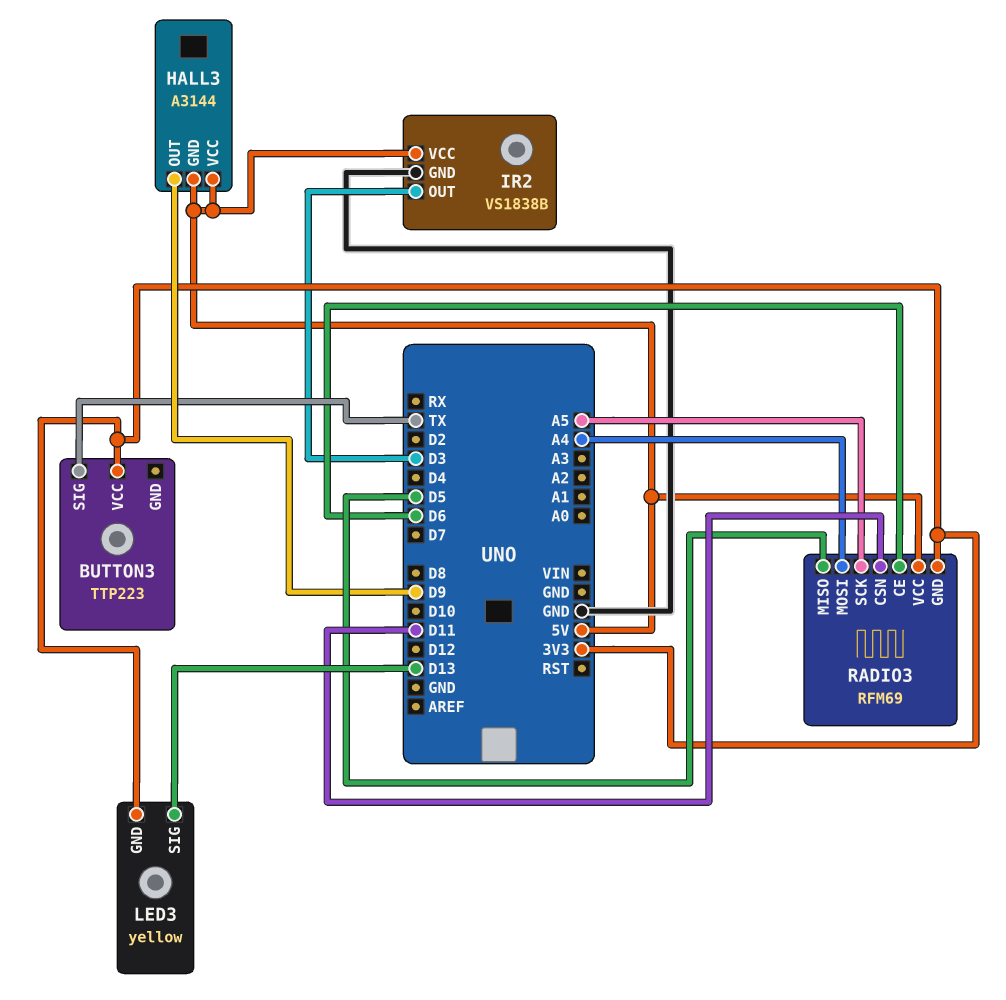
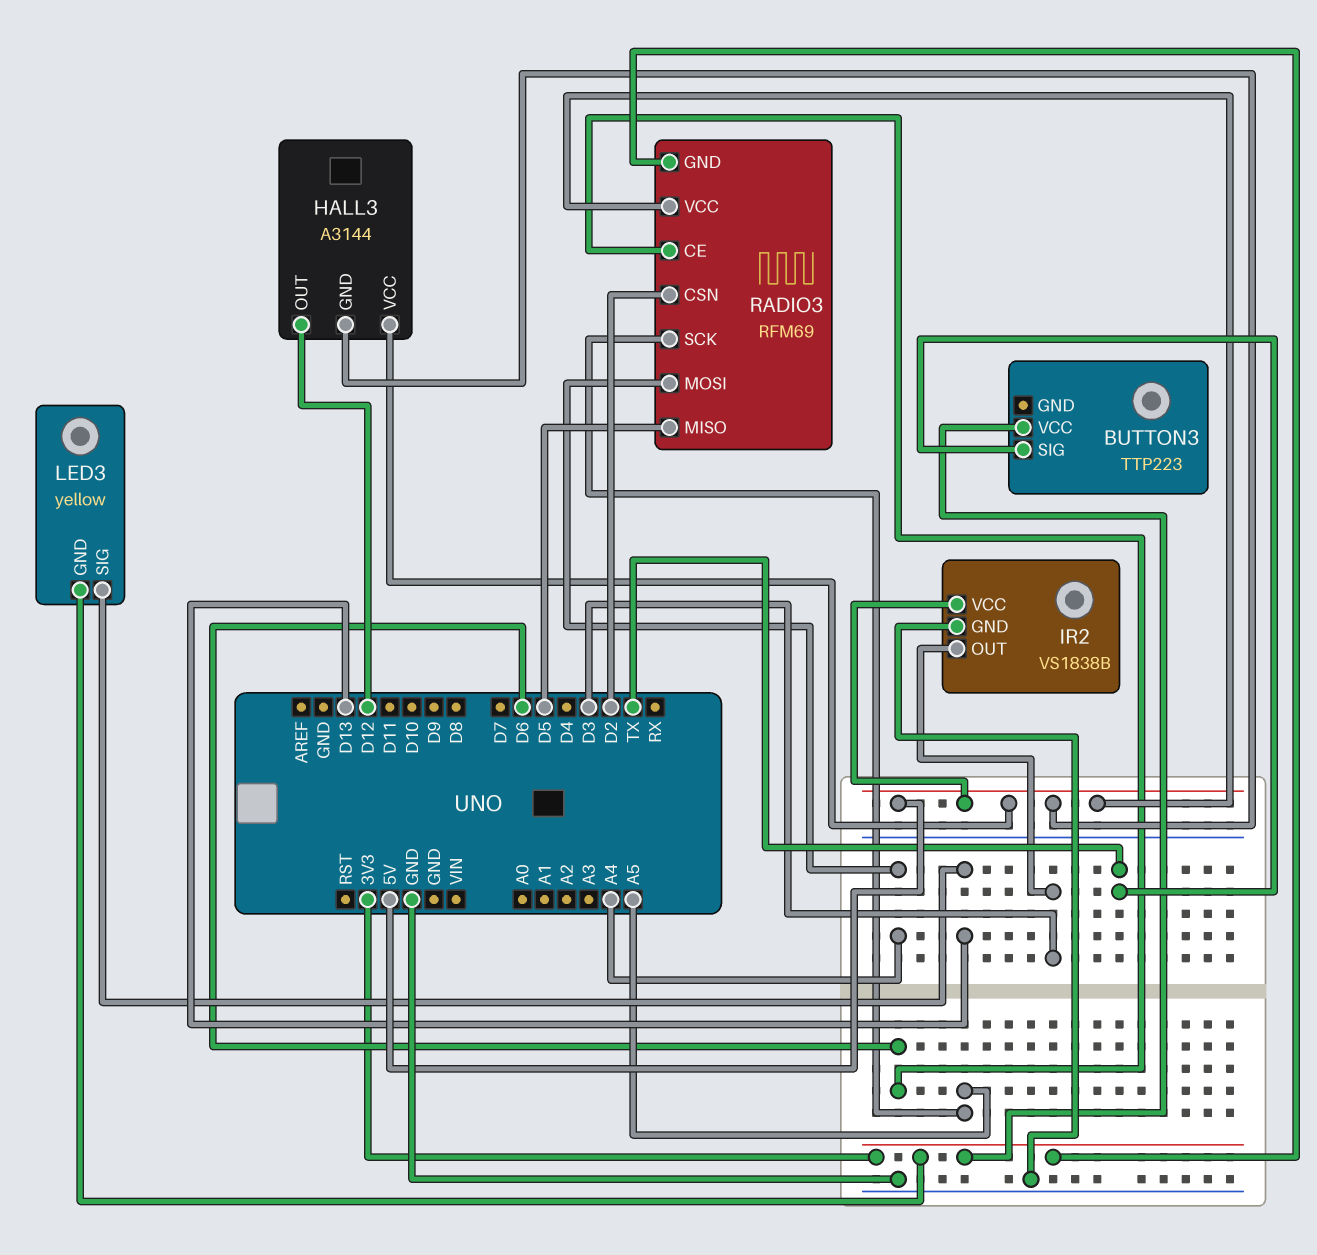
HALL3 pin OUT: D9 -> D12
RADIO3 pin CSN: D11 -> D2

